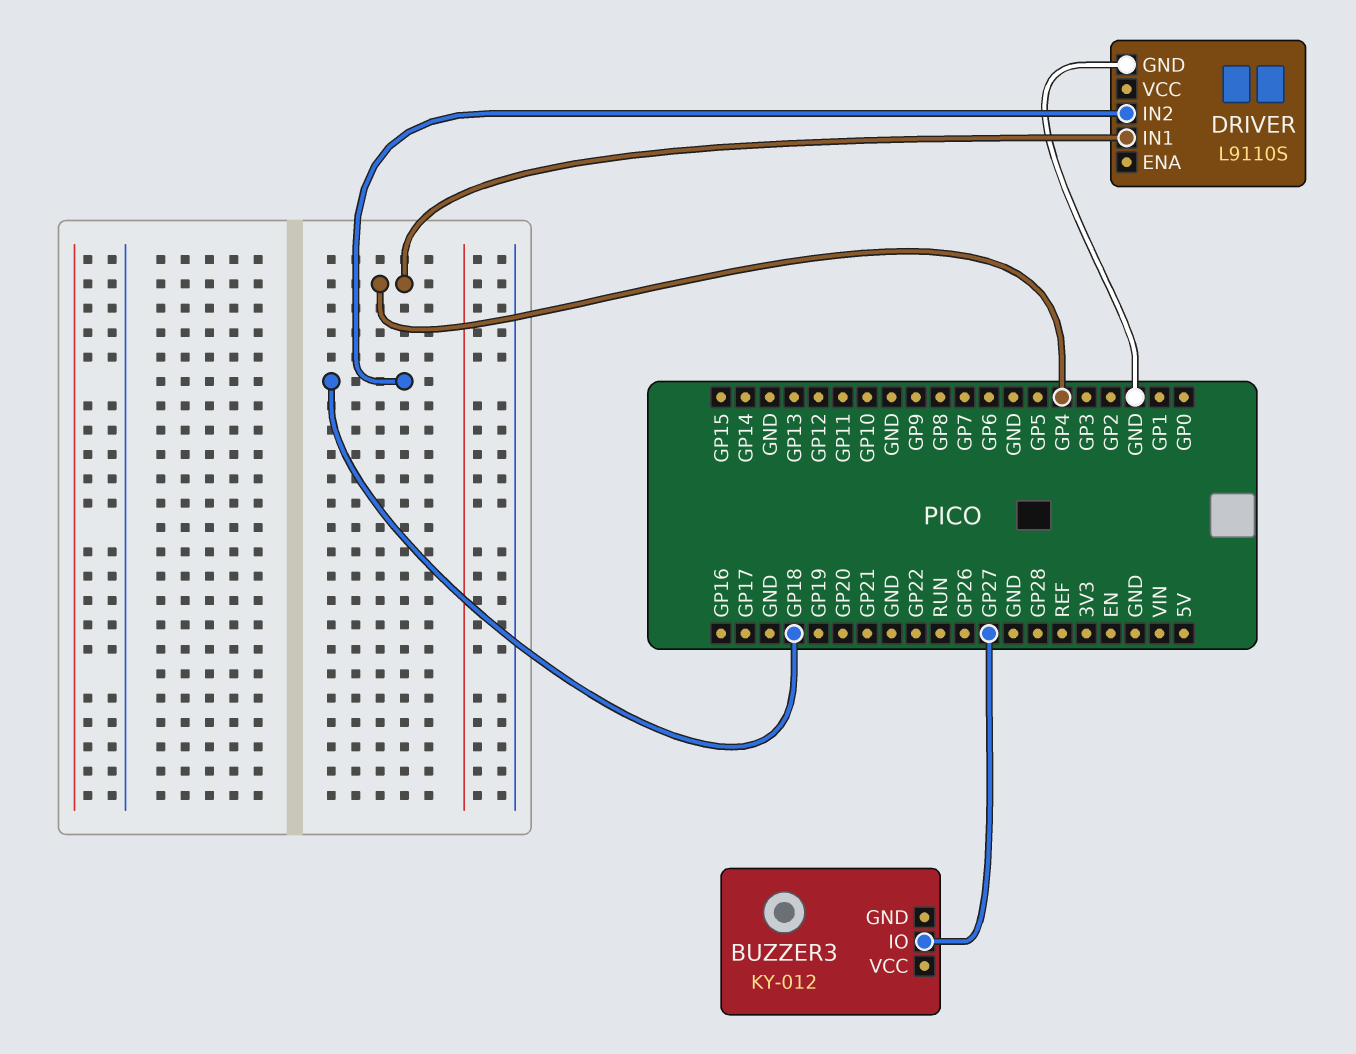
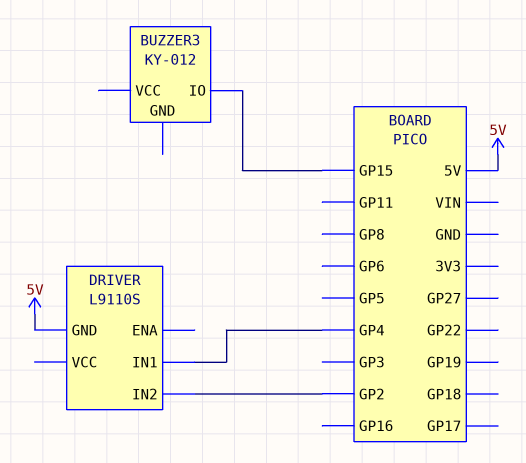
BUZZER3 pin IO: GP27 -> GP15
DRIVER pin GND: GND -> 5V
DRIVER pin IN2: GP18 -> GP2

